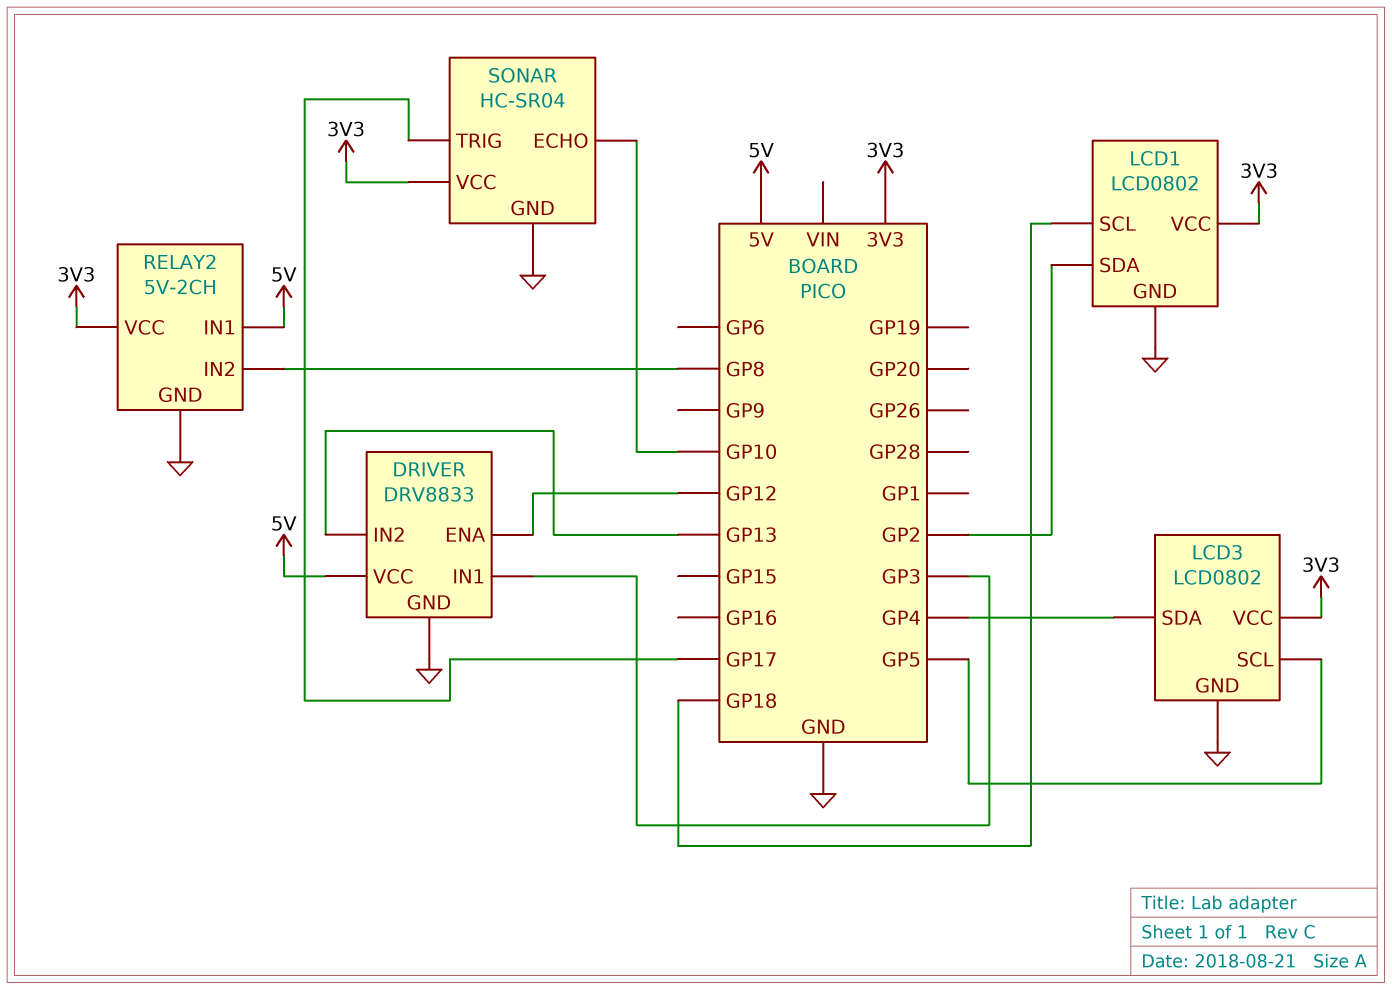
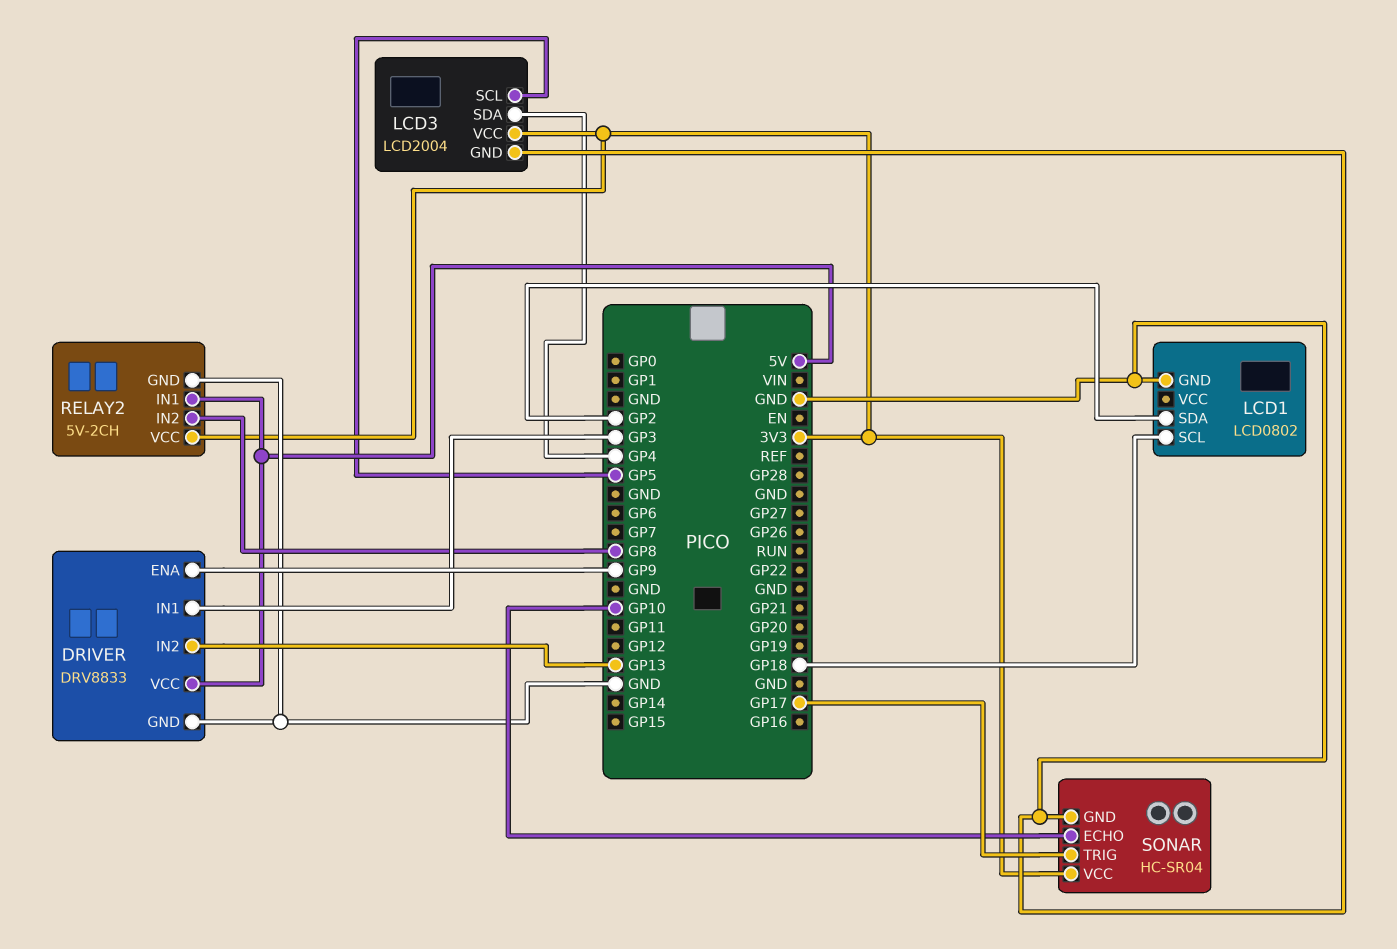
DRIVER pin ENA: GP12 -> GP9
LCD1 pin VCC: 3V3 -> none
LCD3: LCD0802 -> LCD2004

